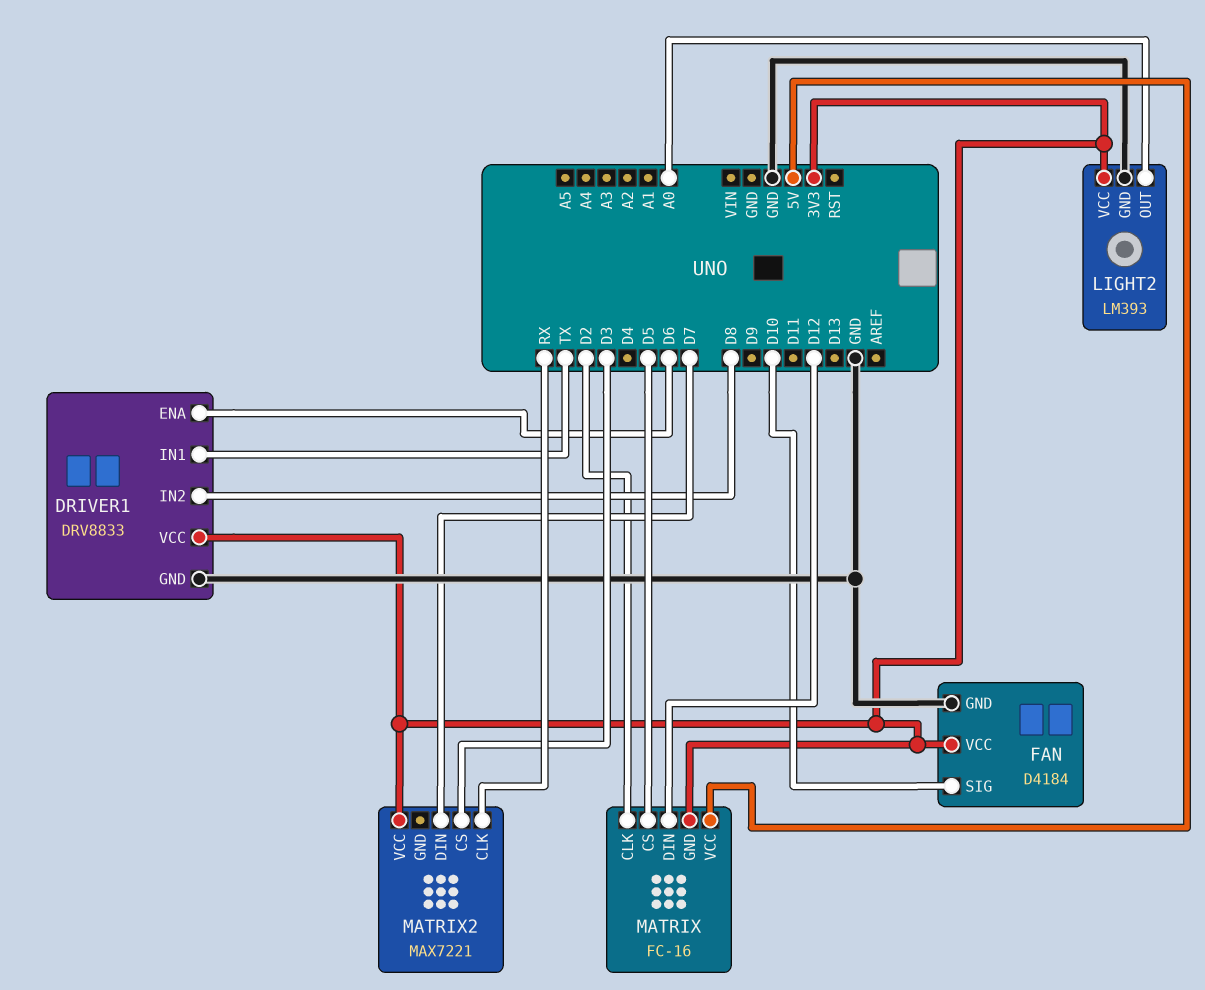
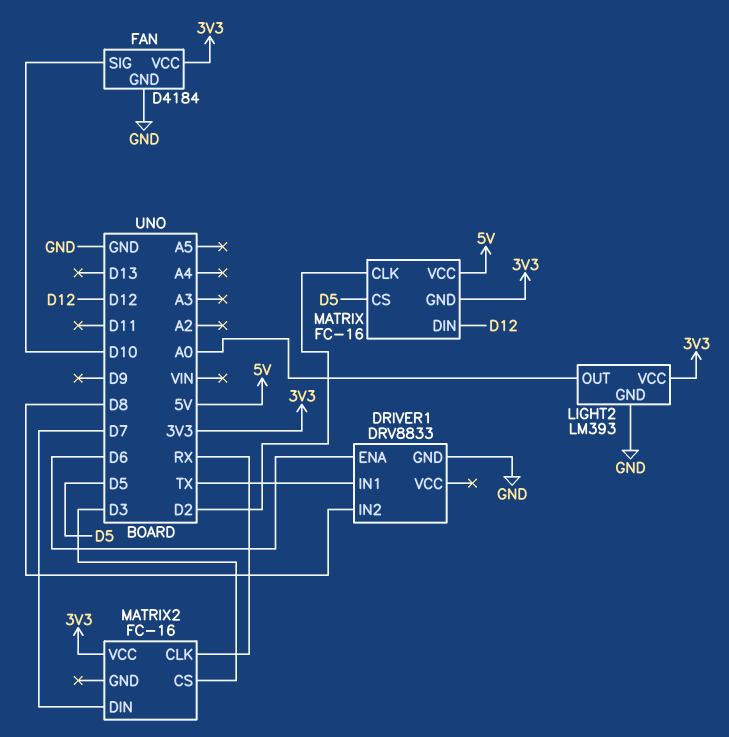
DRIVER1 pin VCC: 3V3 -> none
MATRIX2: MAX7221 -> FC-16

